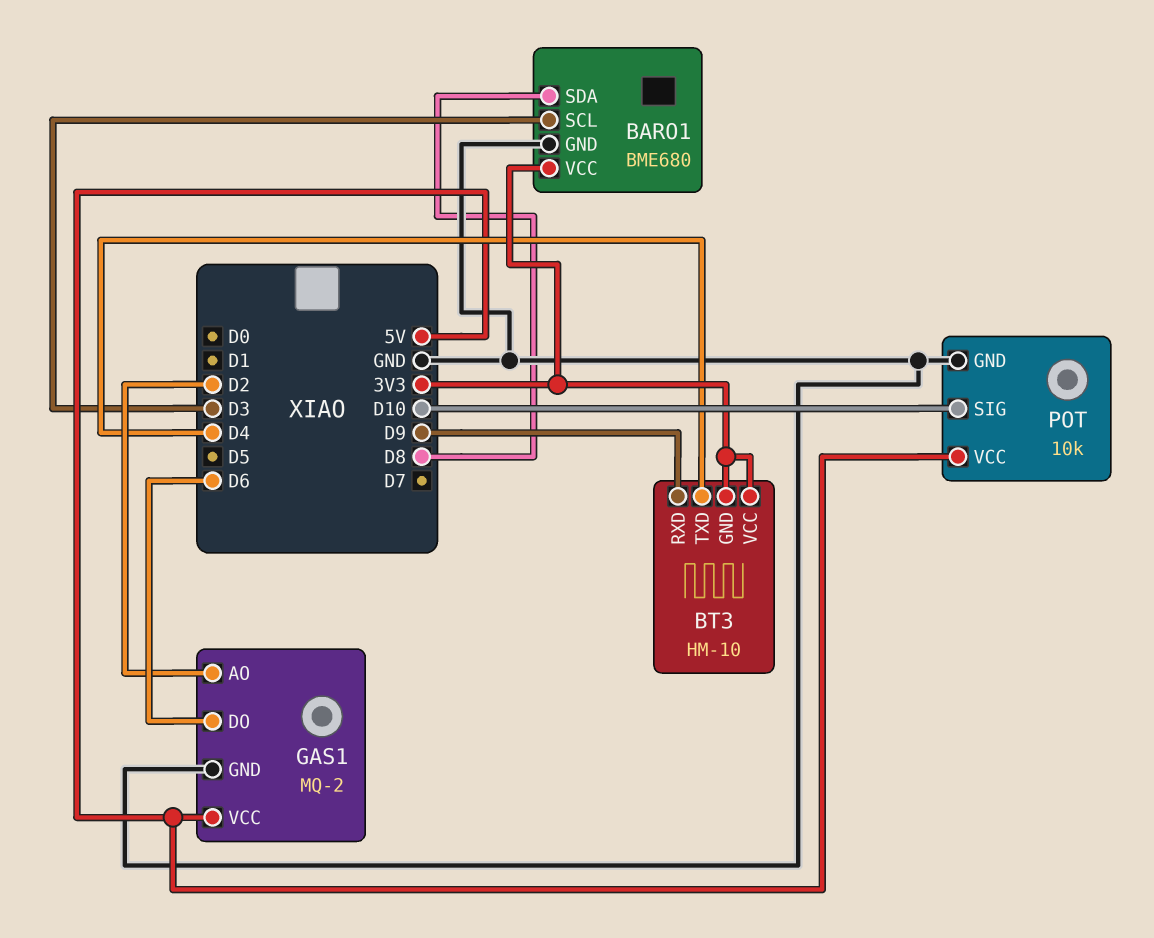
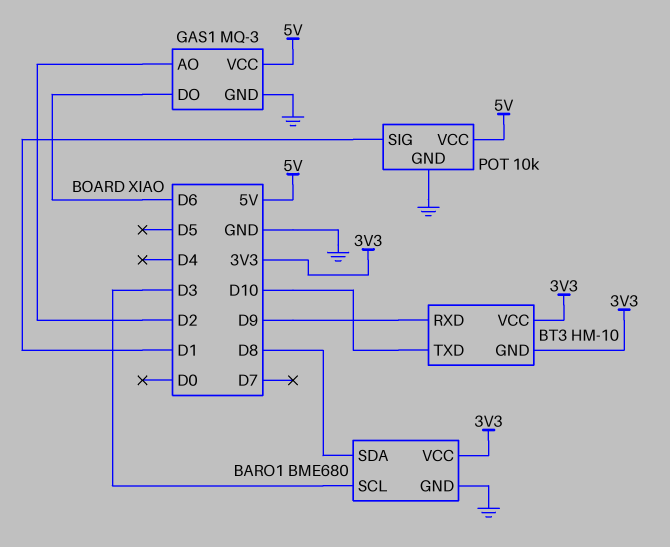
BT3 pin TXD: D4 -> D10
GAS1: MQ-2 -> MQ-3
POT pin SIG: D10 -> D1

